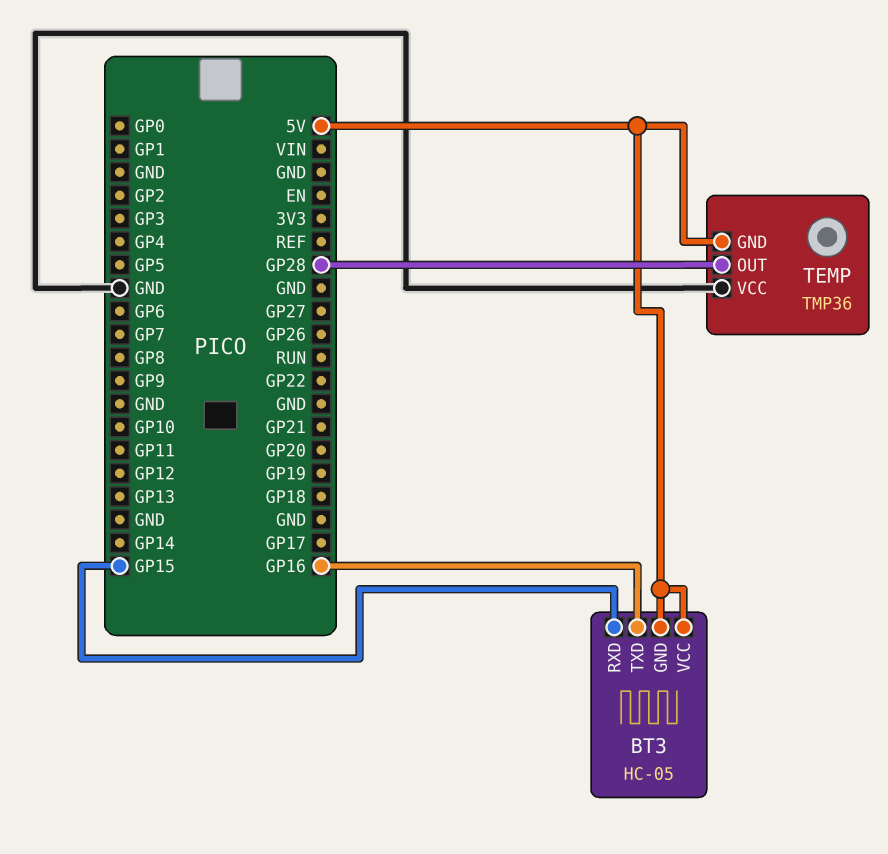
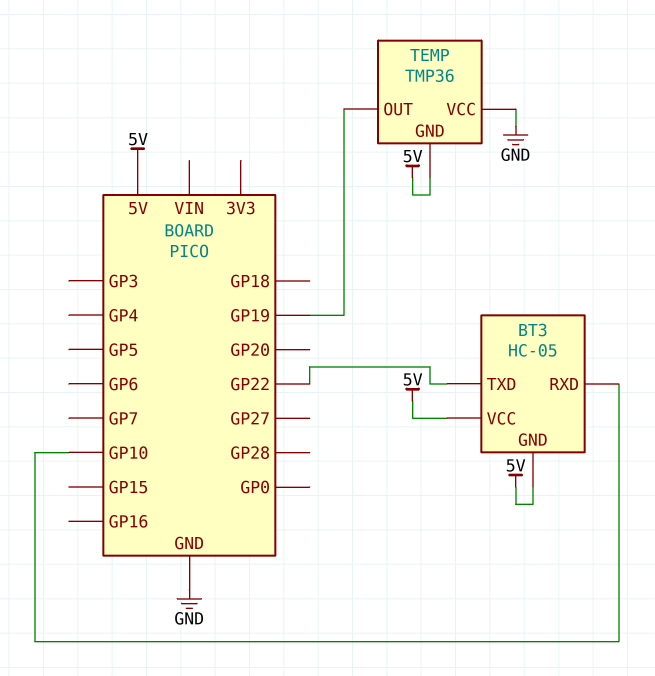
BT3 pin RXD: GP15 -> GP10
BT3 pin TXD: GP16 -> GP22
TEMP pin OUT: GP28 -> GP19

